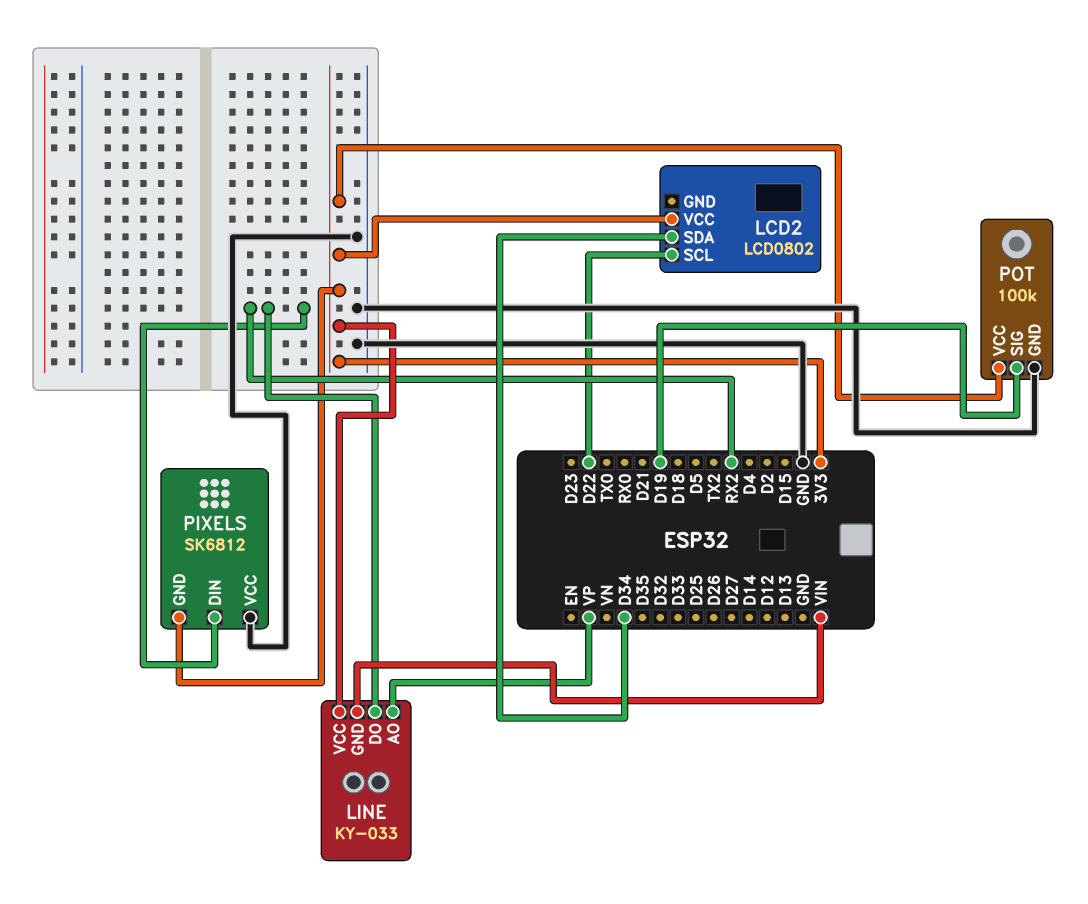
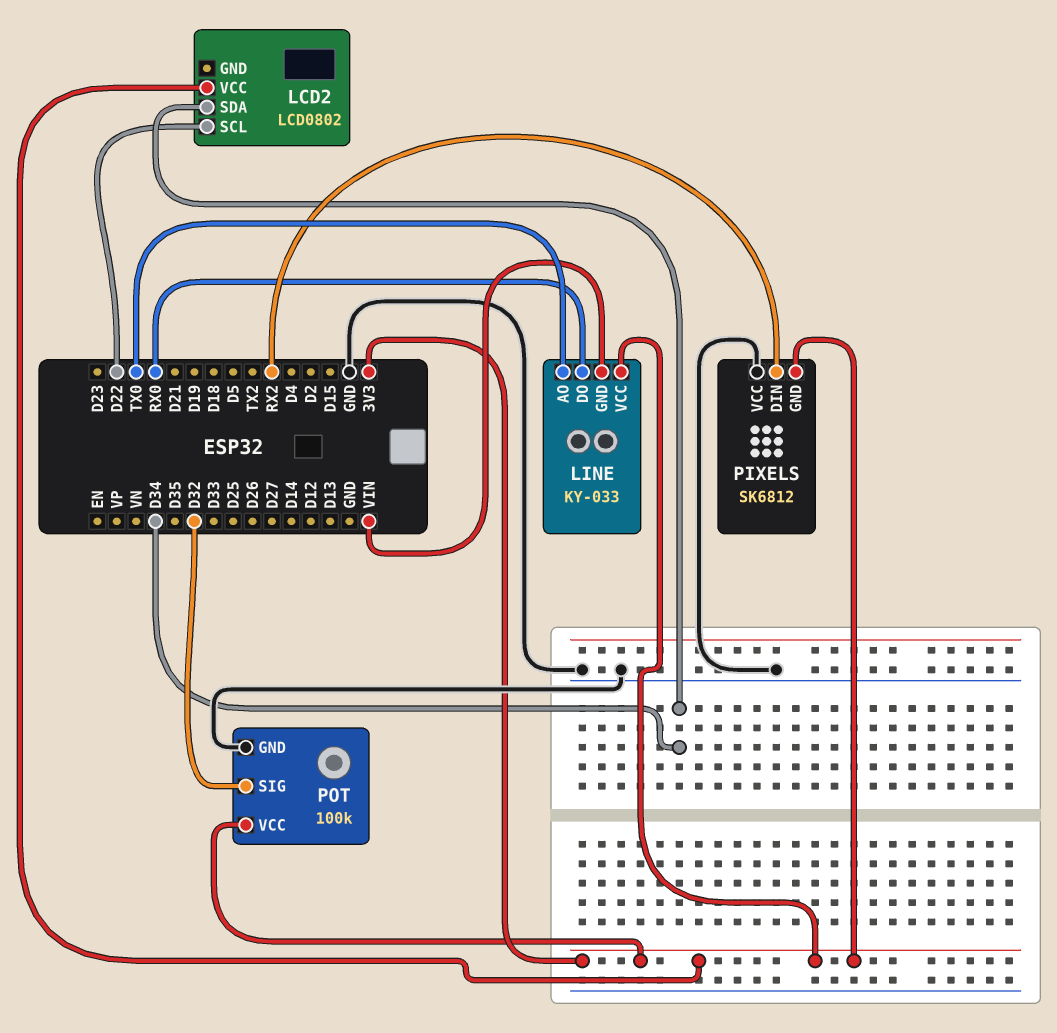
LINE pin AO: VP -> TX0
LINE pin DO: RX2 -> RX0
POT pin SIG: D19 -> D32

